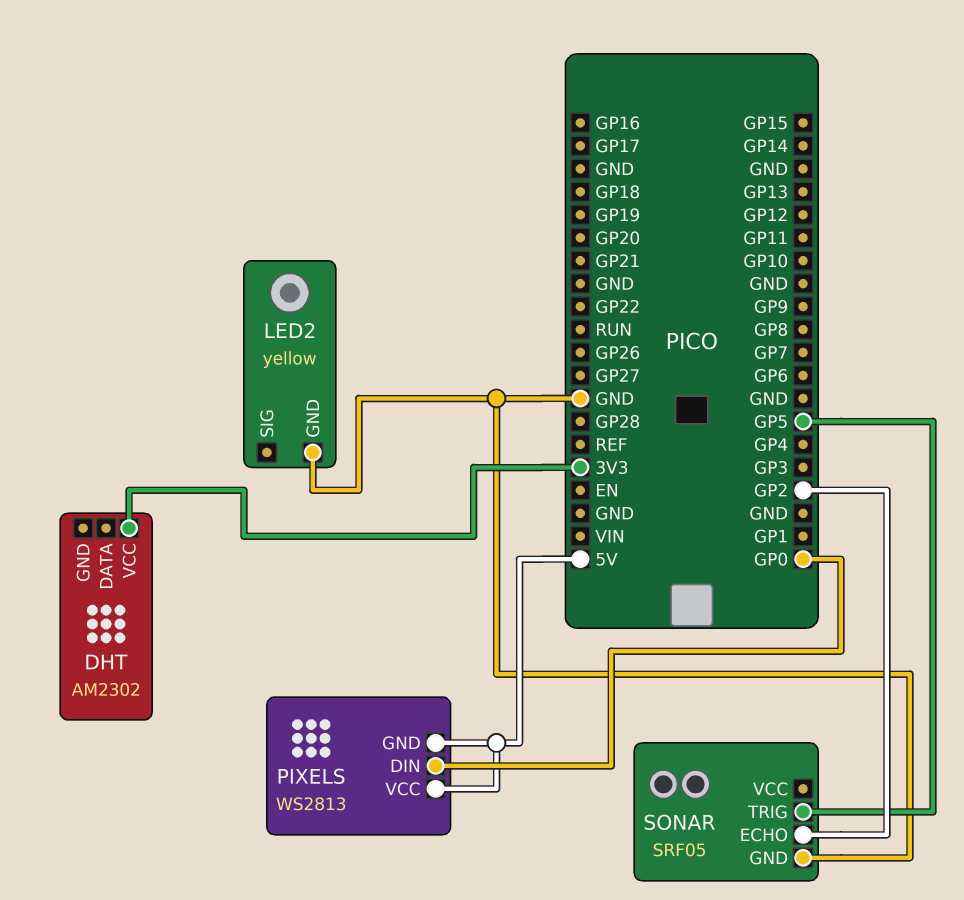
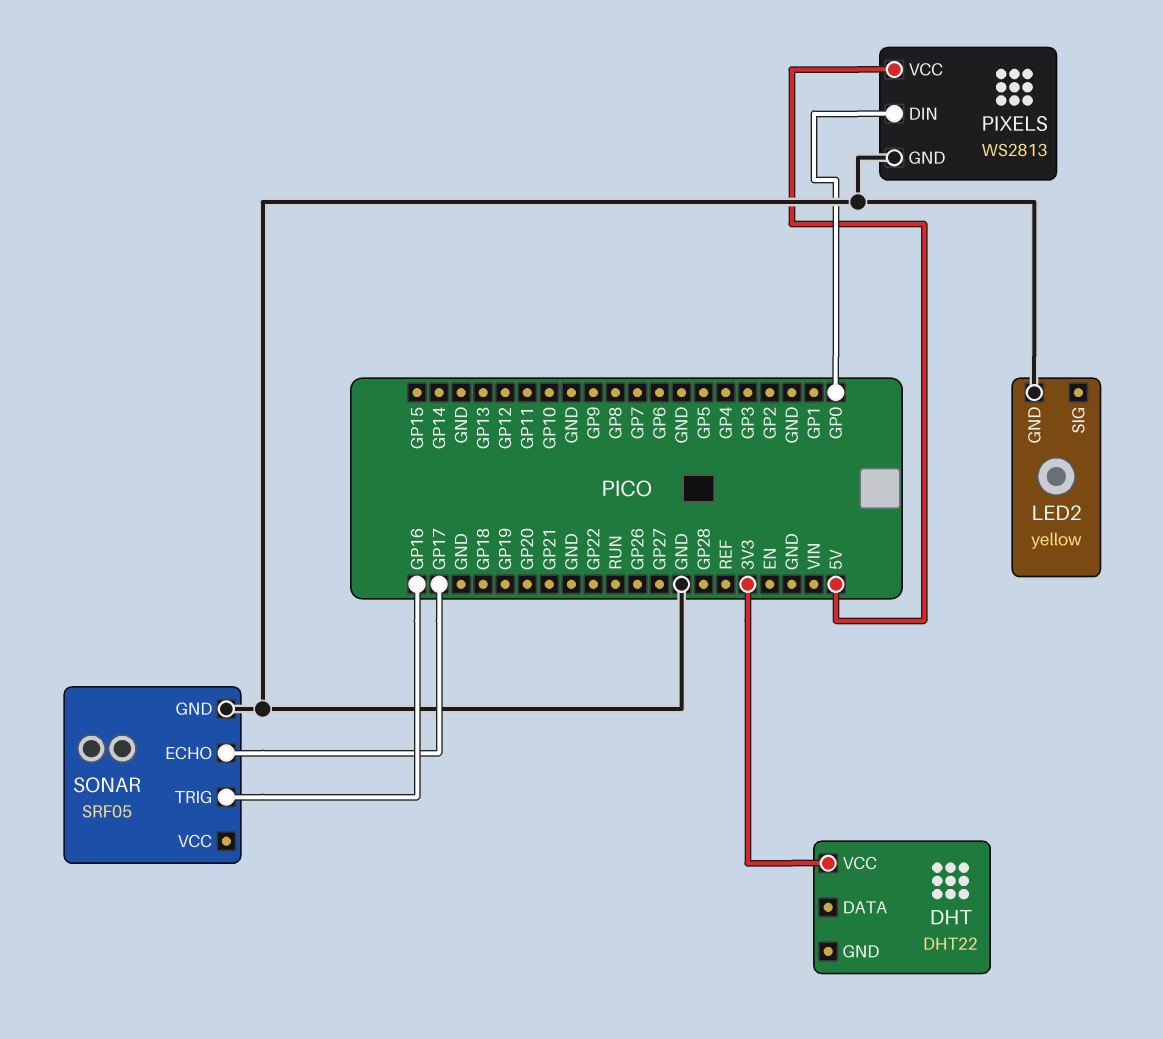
DHT: AM2302 -> DHT22
PIXELS pin GND: 5V -> GND
SONAR pin ECHO: GP2 -> GP17
SONAR pin TRIG: GP5 -> GP16

